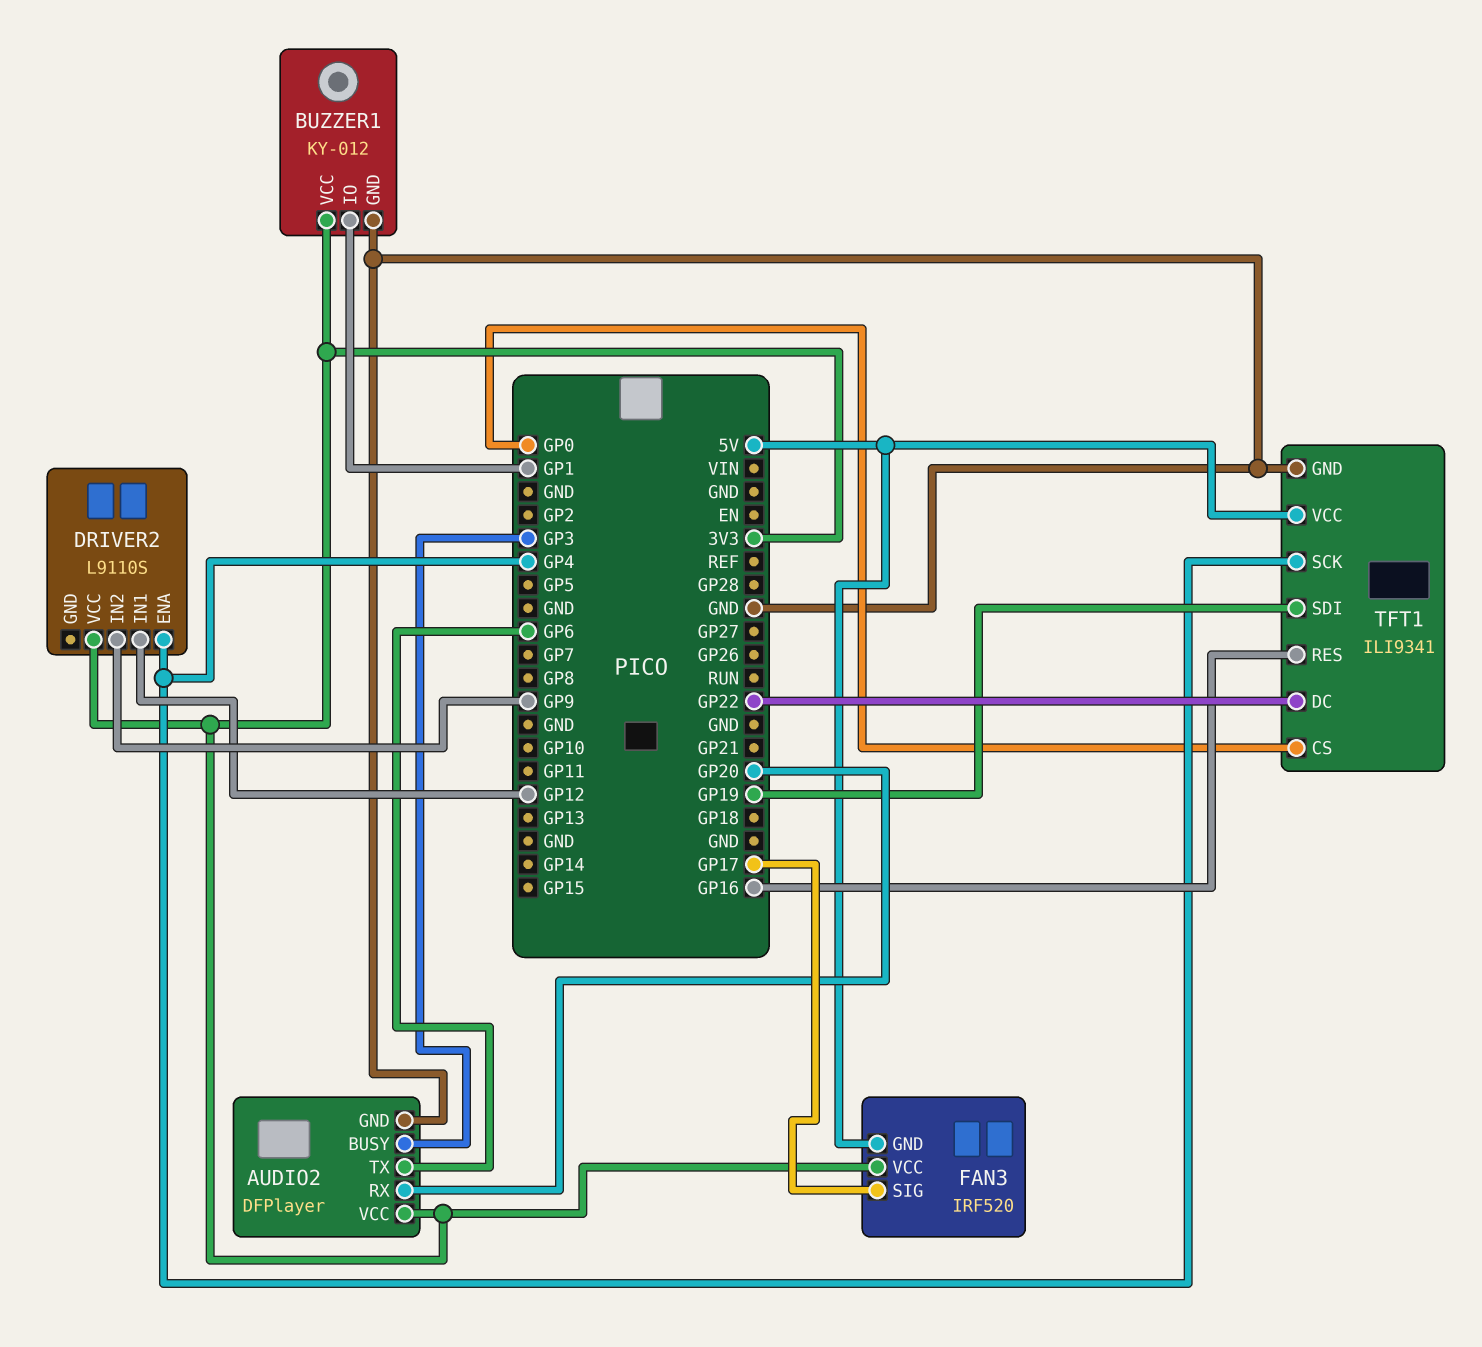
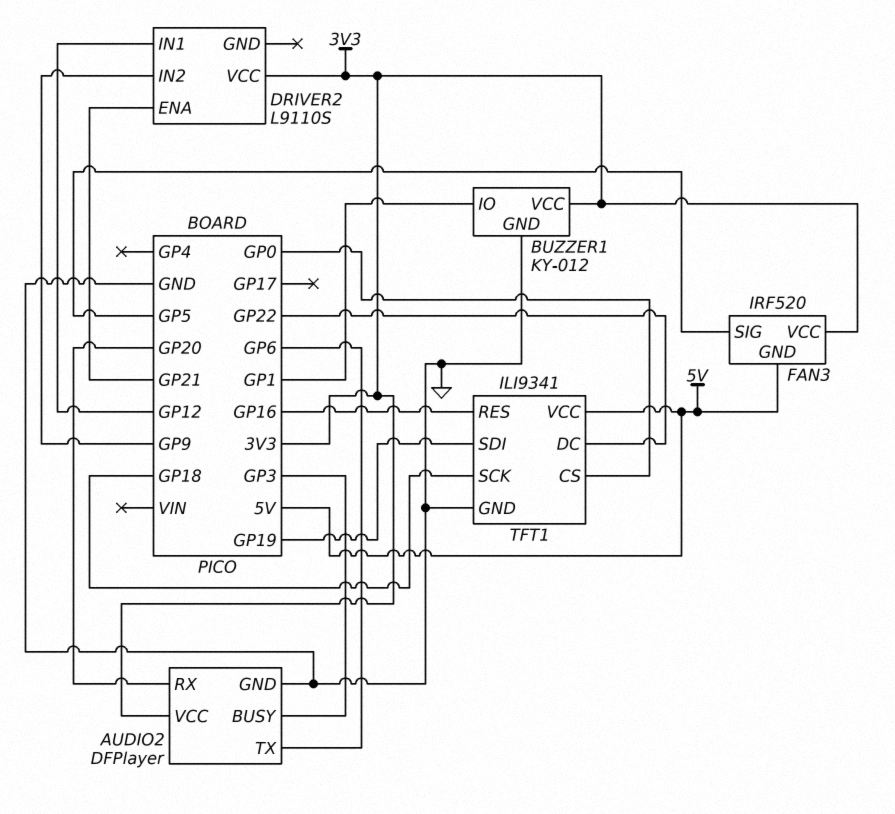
DRIVER2 pin ENA: GP4 -> GP21
FAN3 pin SIG: GP17 -> GP5
TFT1 pin SCK: GP4 -> GP18

